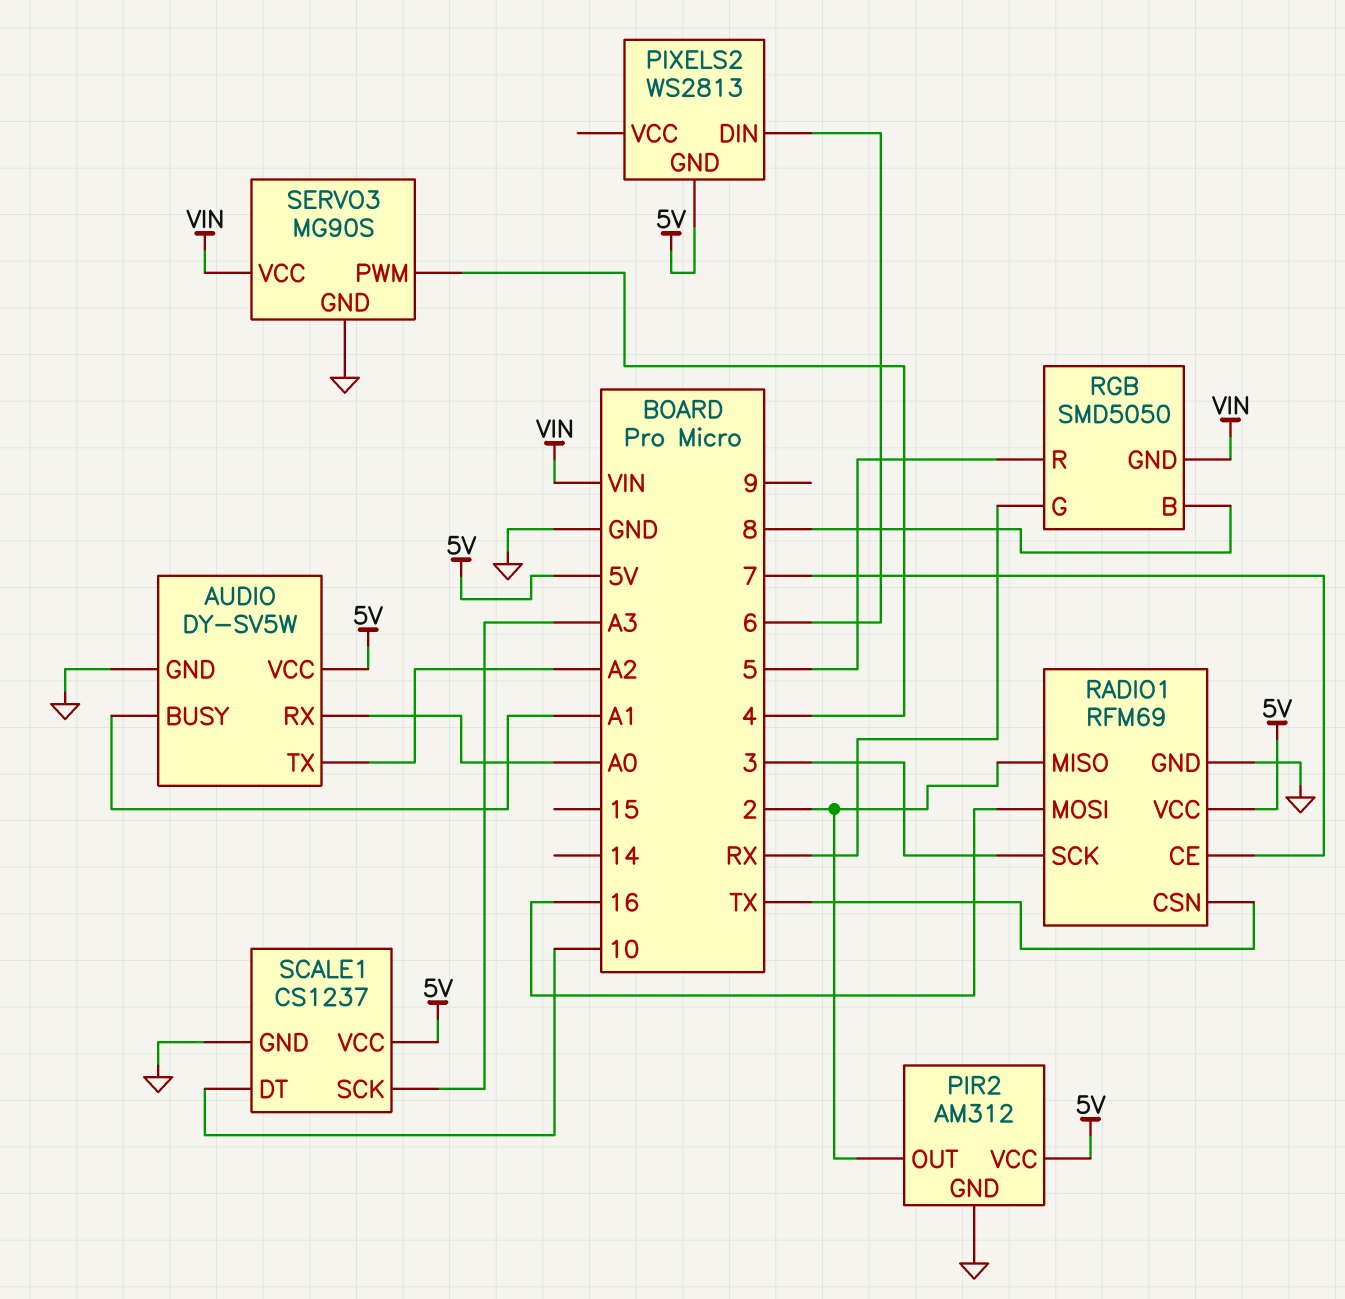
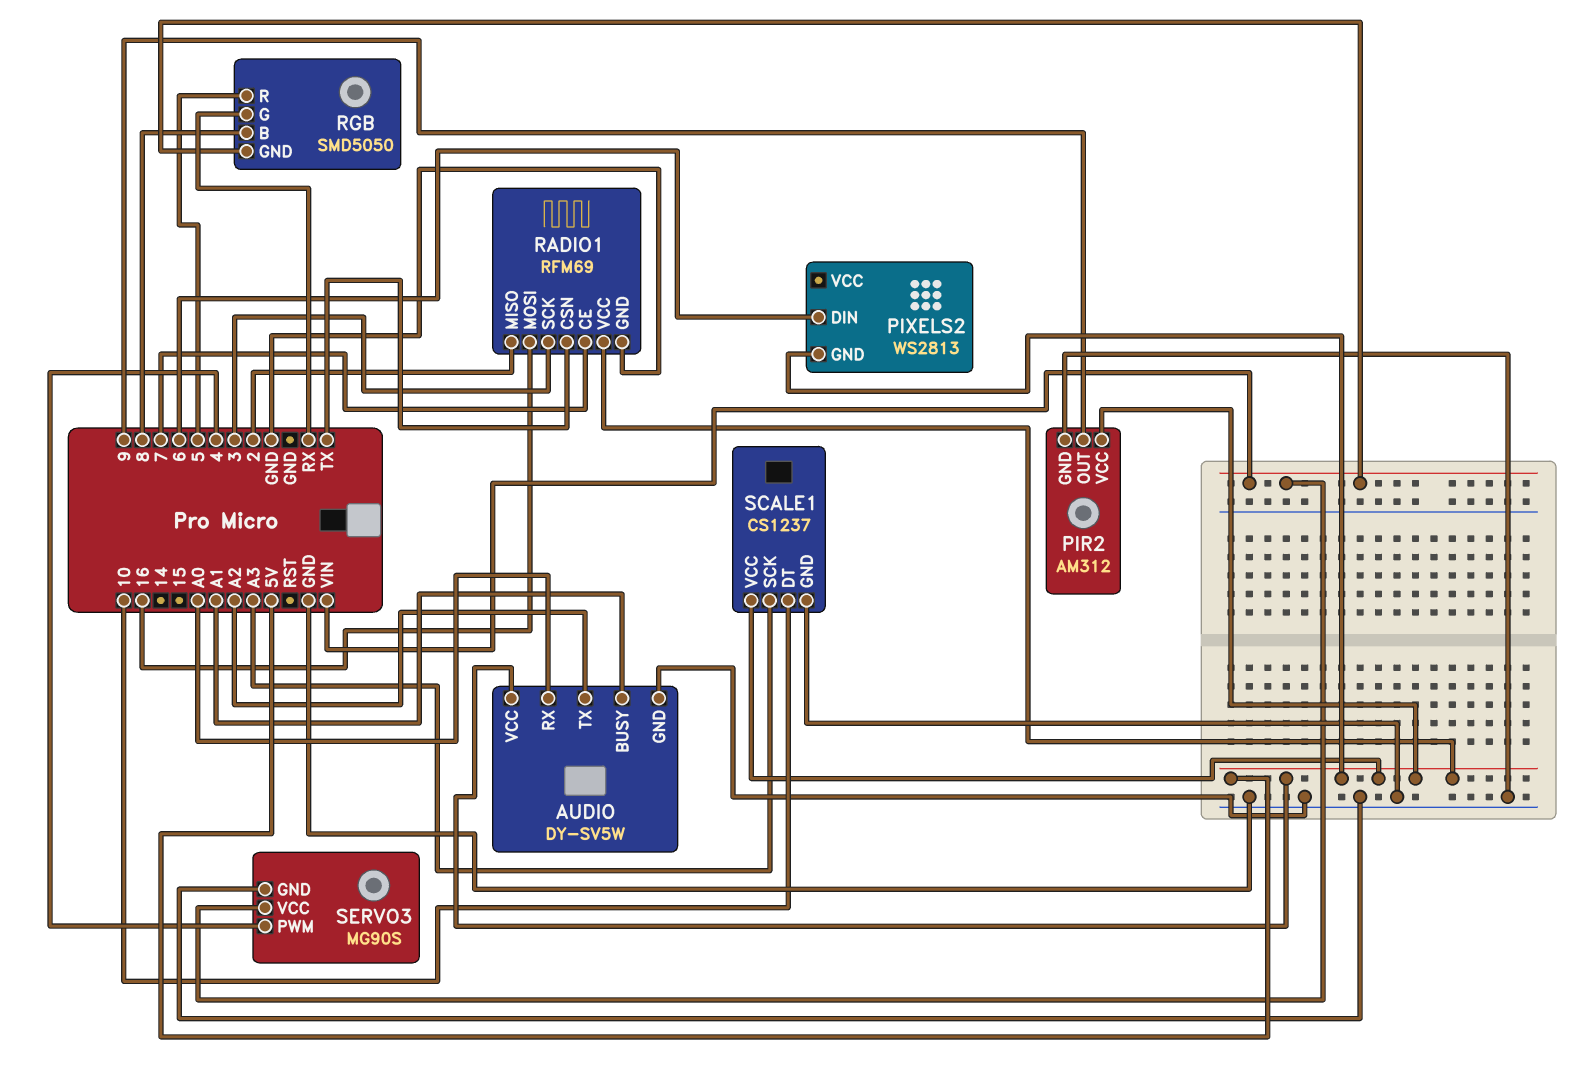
PIR2 pin OUT: 2 -> 9

